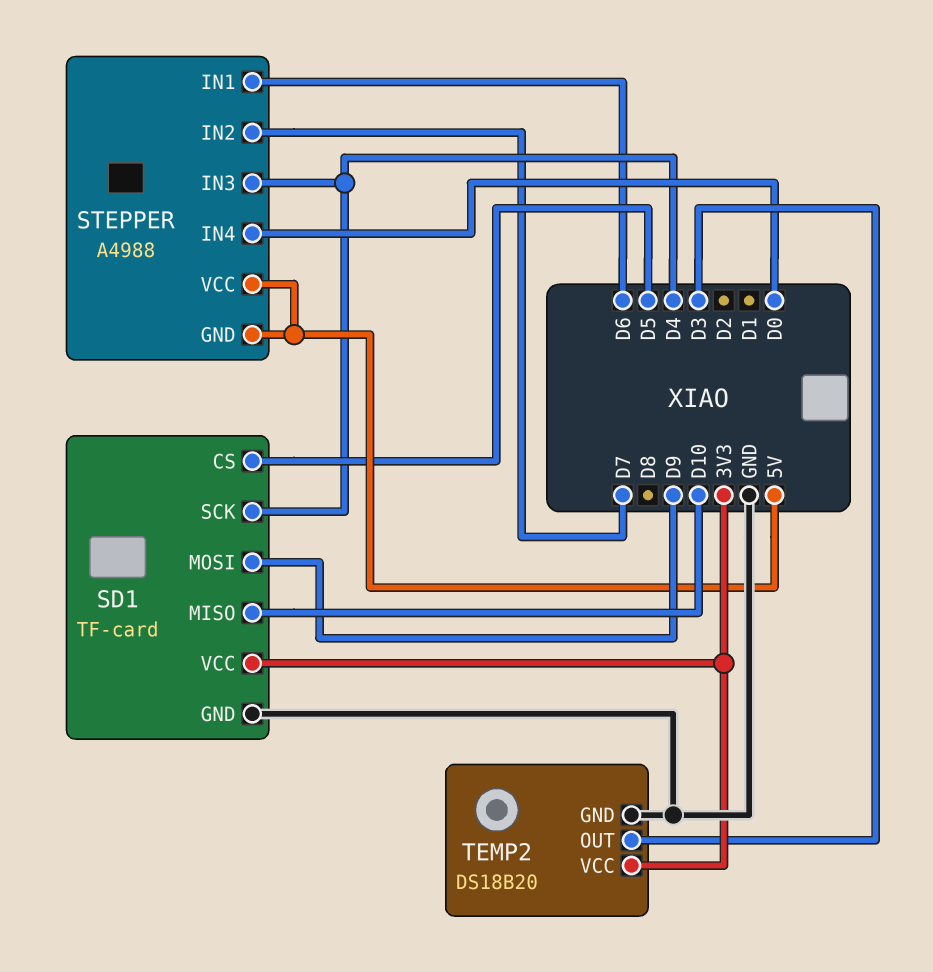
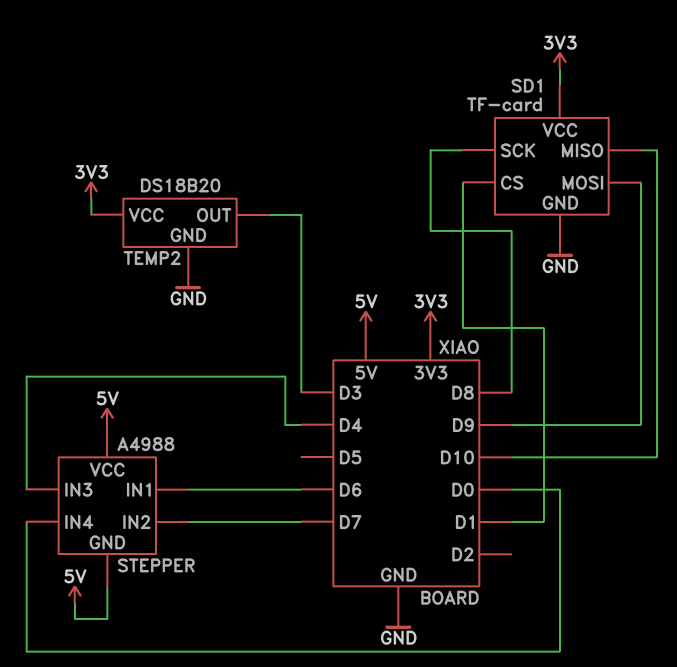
SD1 pin CS: D5 -> D1
SD1 pin SCK: D4 -> D8

